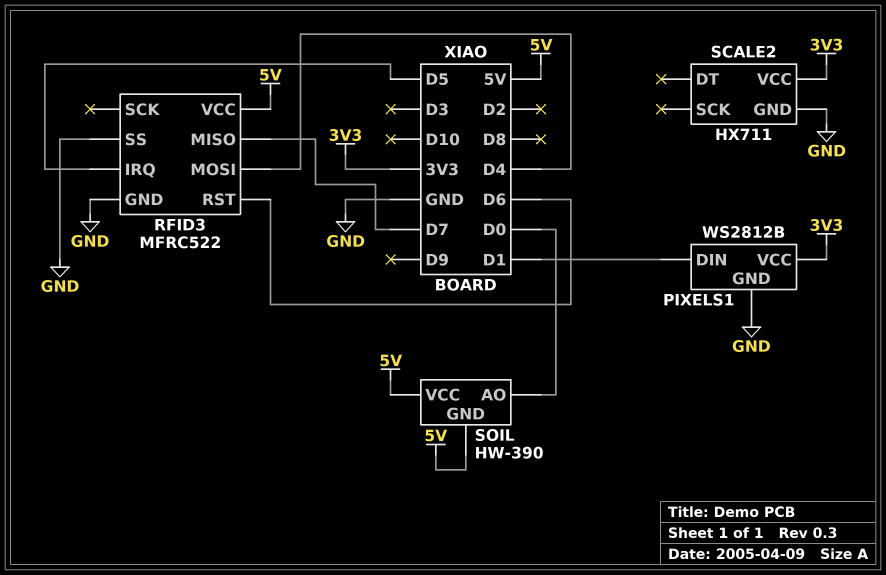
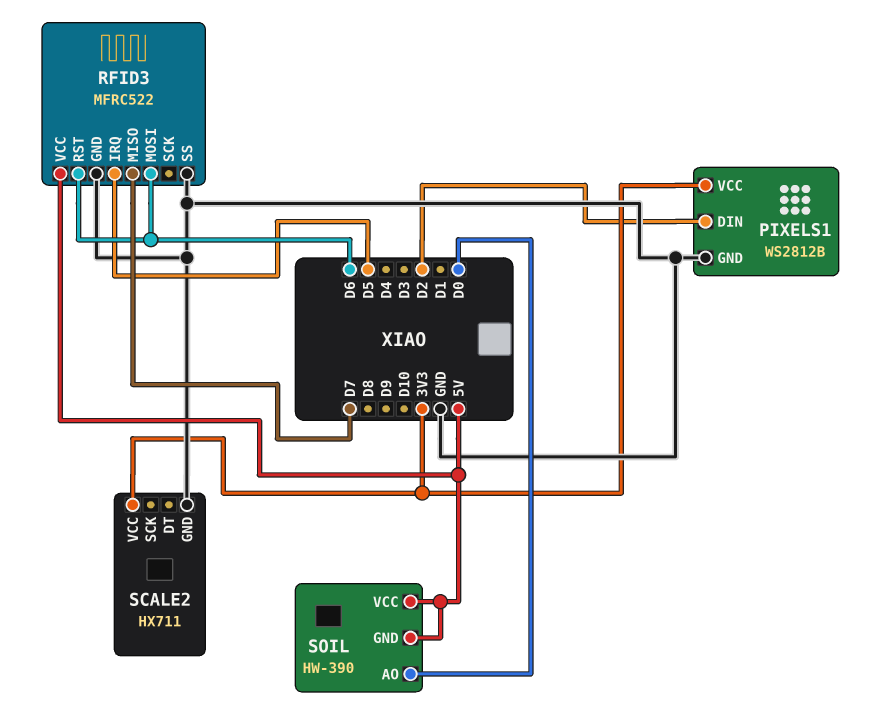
PIXELS1 pin DIN: D1 -> D2
RFID3 pin MOSI: D4 -> D6

